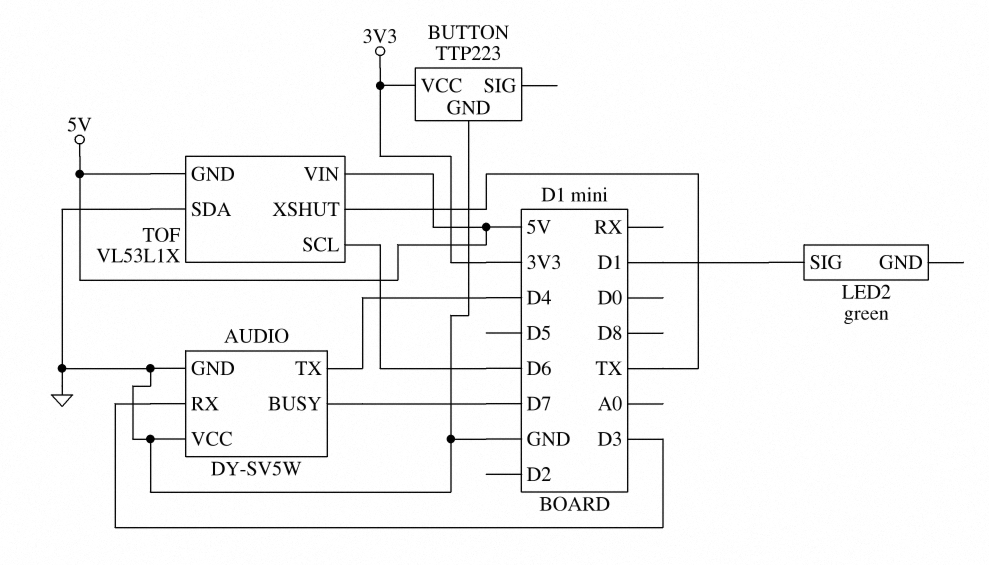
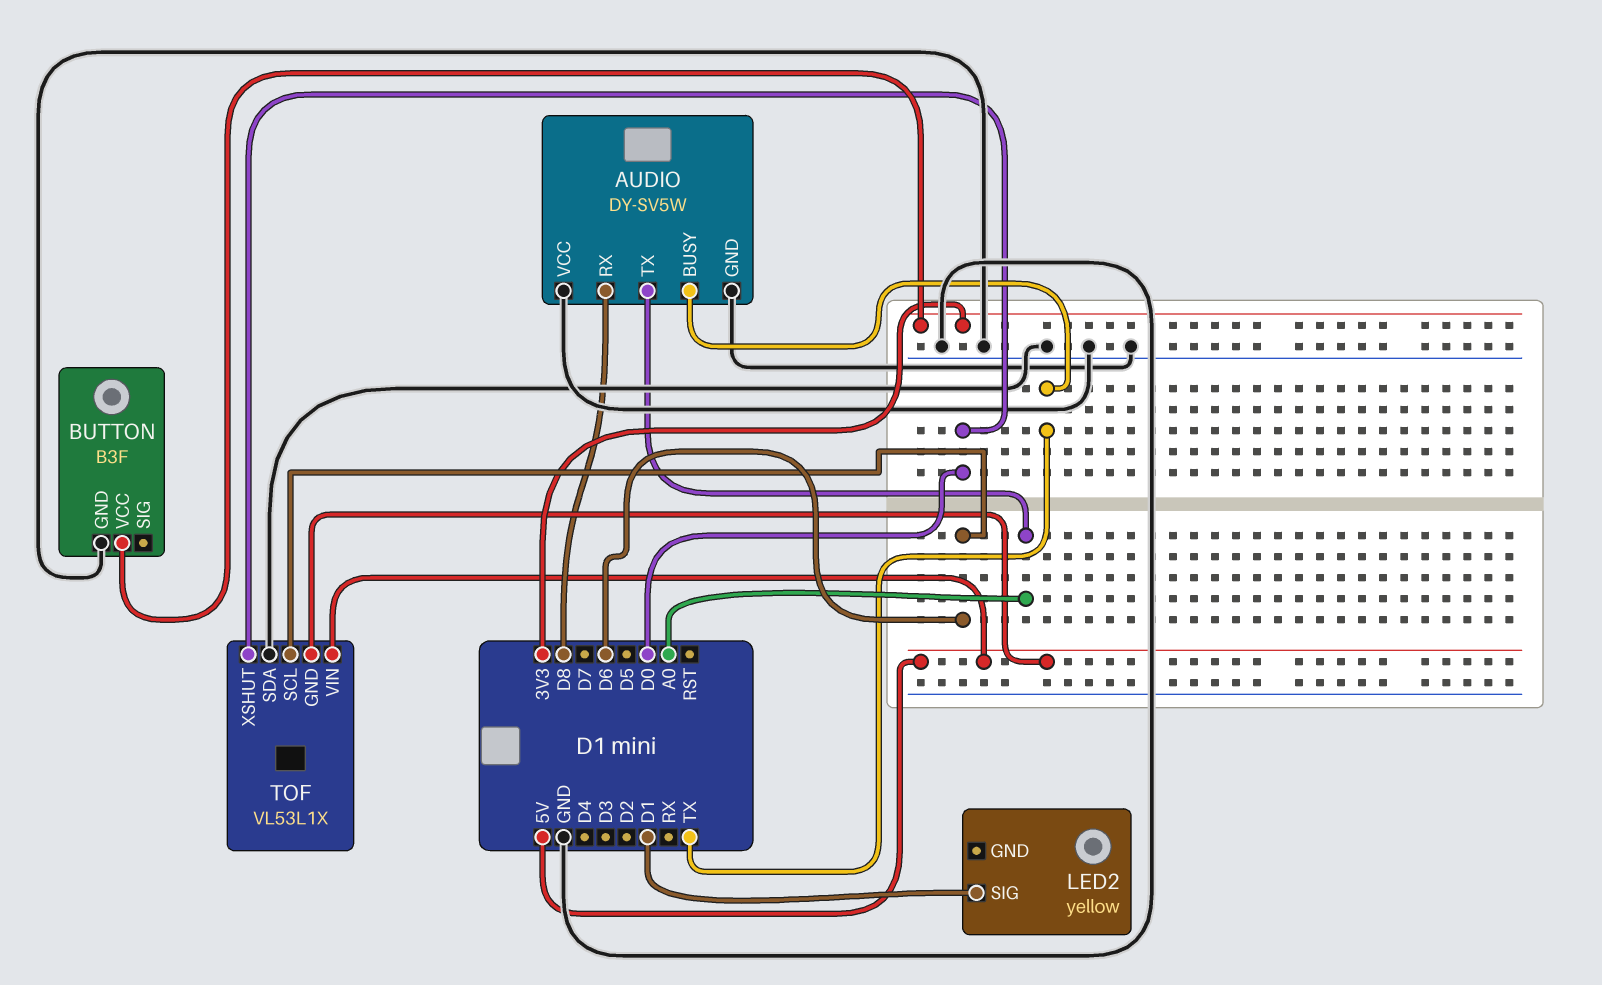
AUDIO pin BUSY: D7 -> TX
AUDIO pin RX: D3 -> D8
AUDIO pin TX: D4 -> A0
BUTTON: TTP223 -> B3F
LED2: green -> yellow
TOF pin XSHUT: TX -> D0

